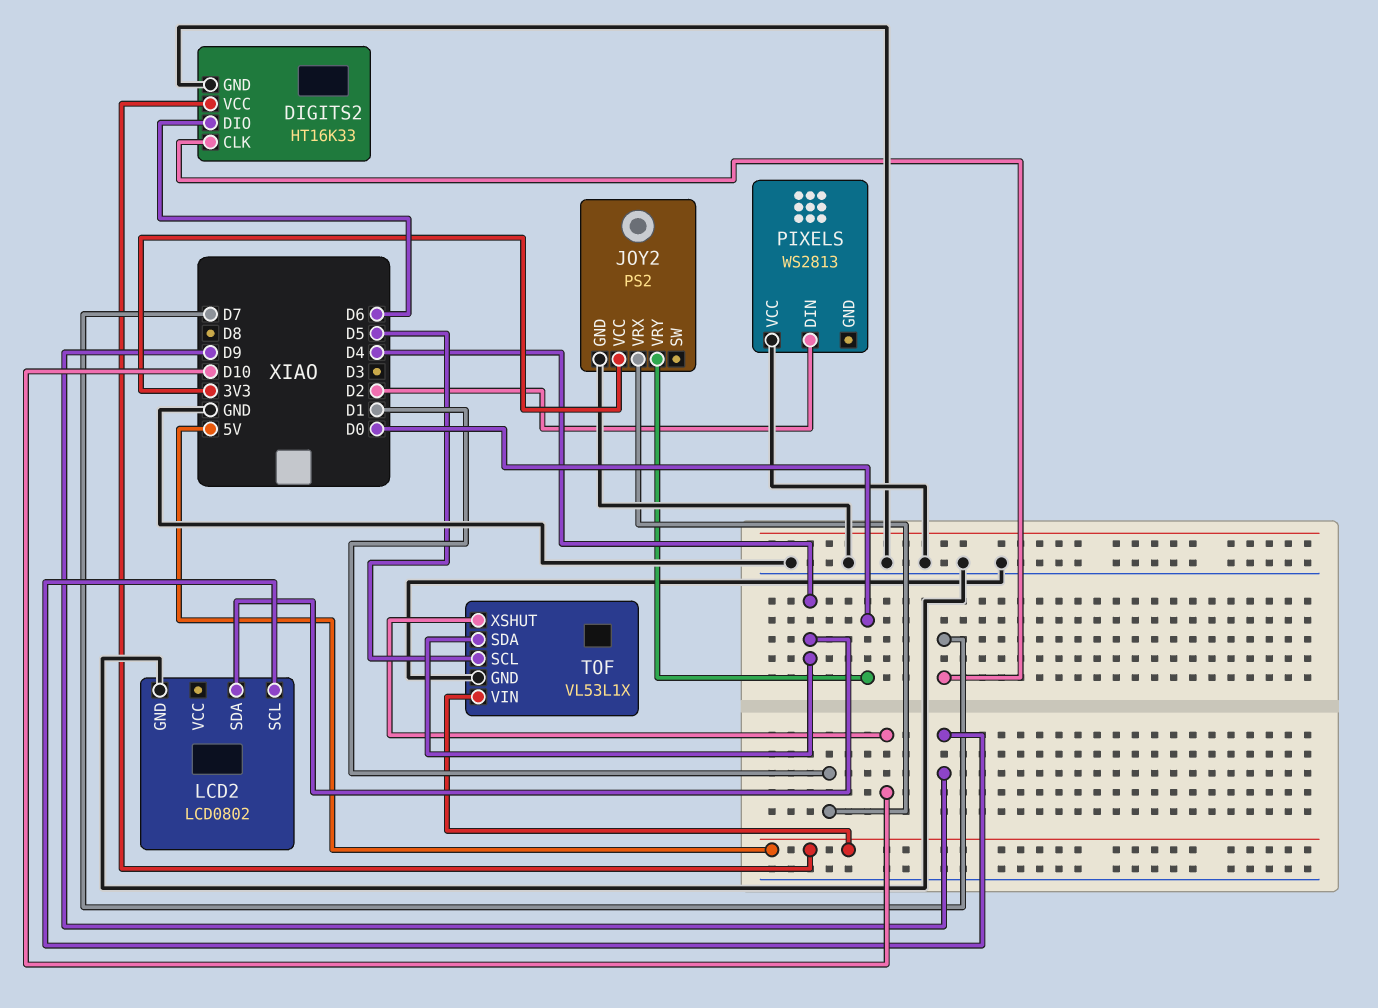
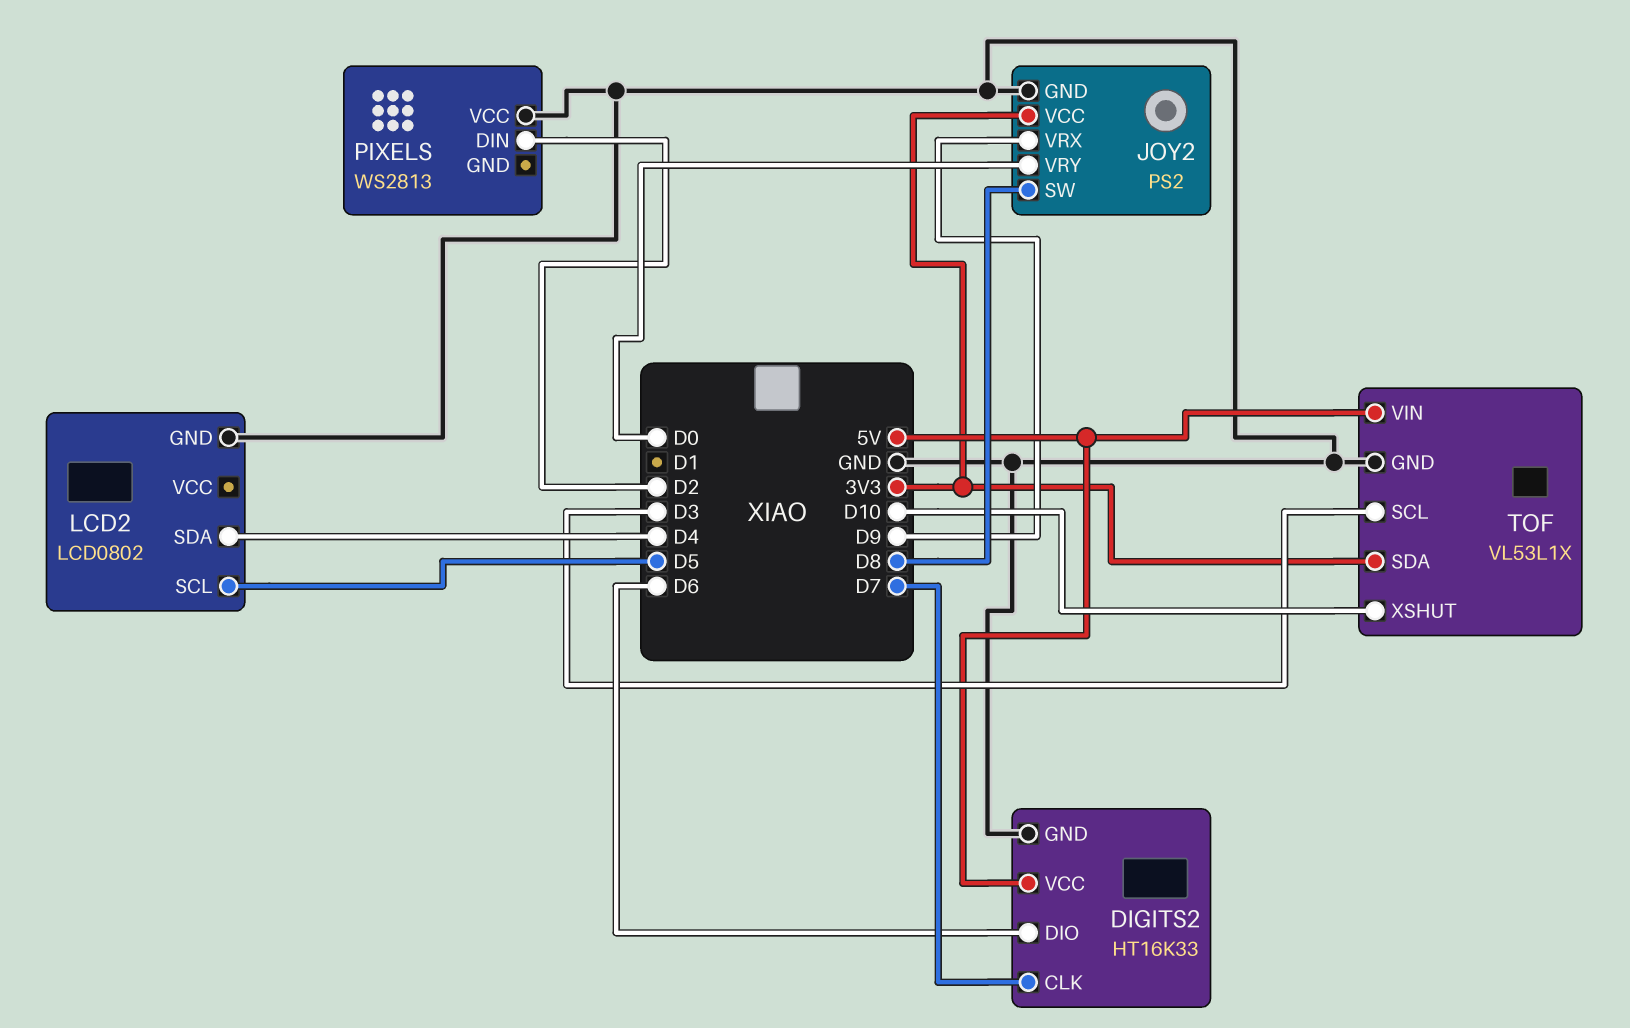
JOY2 pin SW: none -> D8
JOY2 pin VRX: D1 -> D9
LCD2 pin SCL: D9 -> D5
TOF pin SCL: D5 -> D3
TOF pin SDA: D4 -> 3V3

